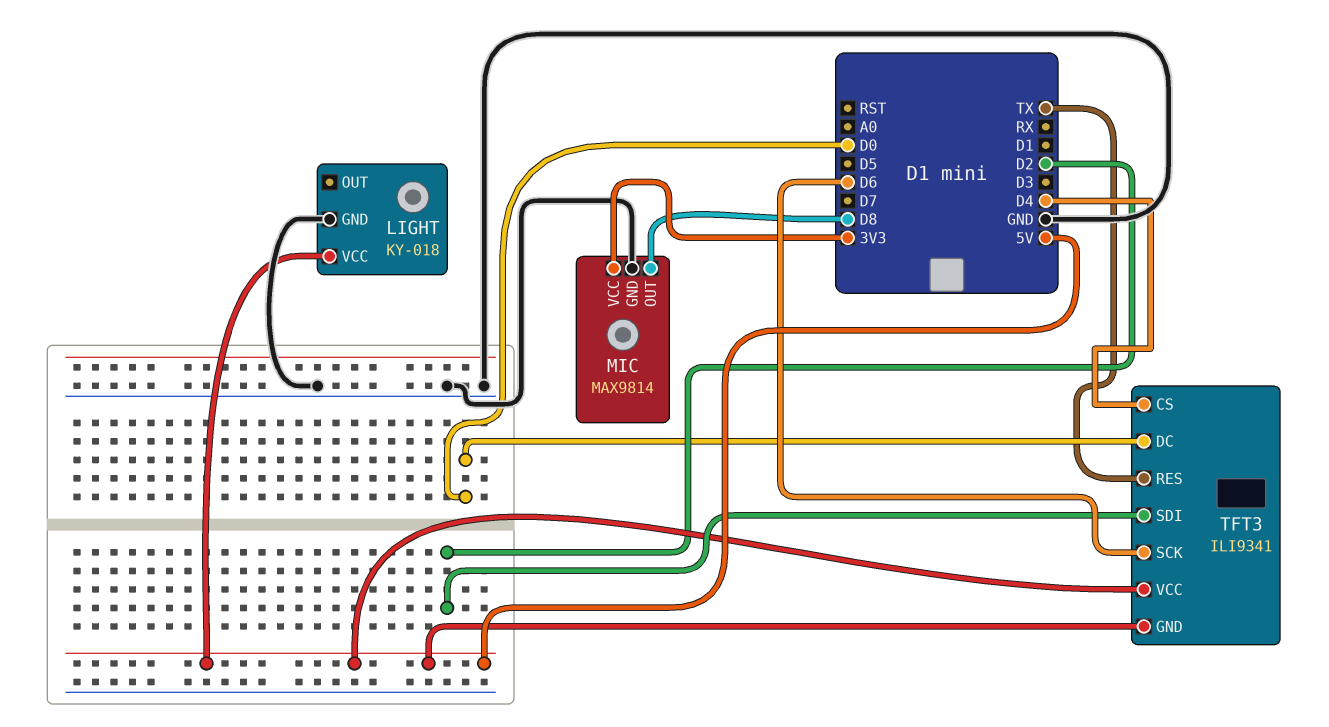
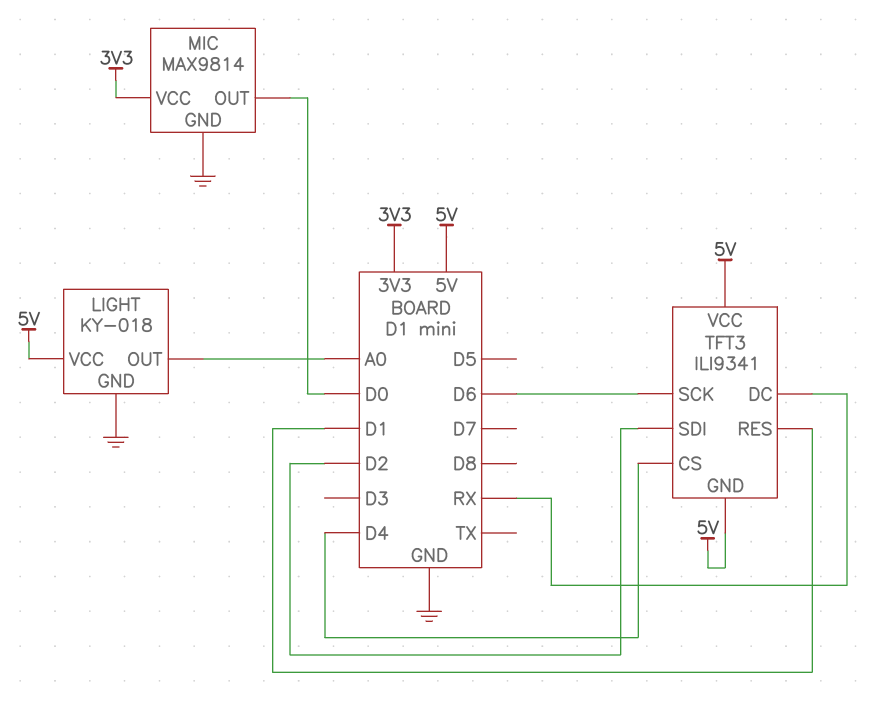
LIGHT pin OUT: none -> A0
MIC pin OUT: D8 -> D0
TFT3 pin DC: D0 -> RX
TFT3 pin RES: TX -> D1

